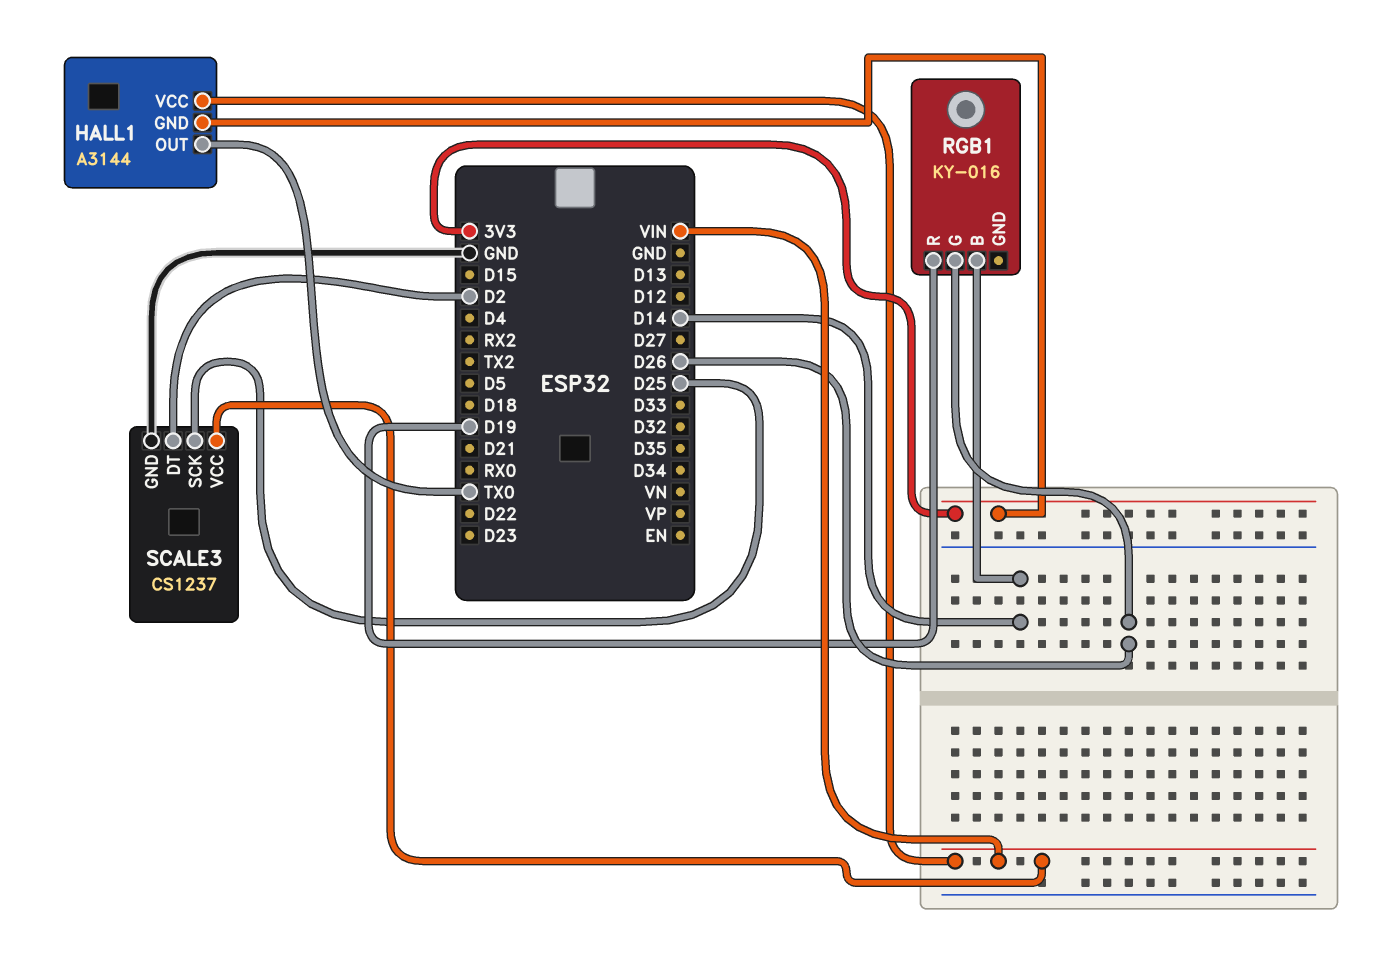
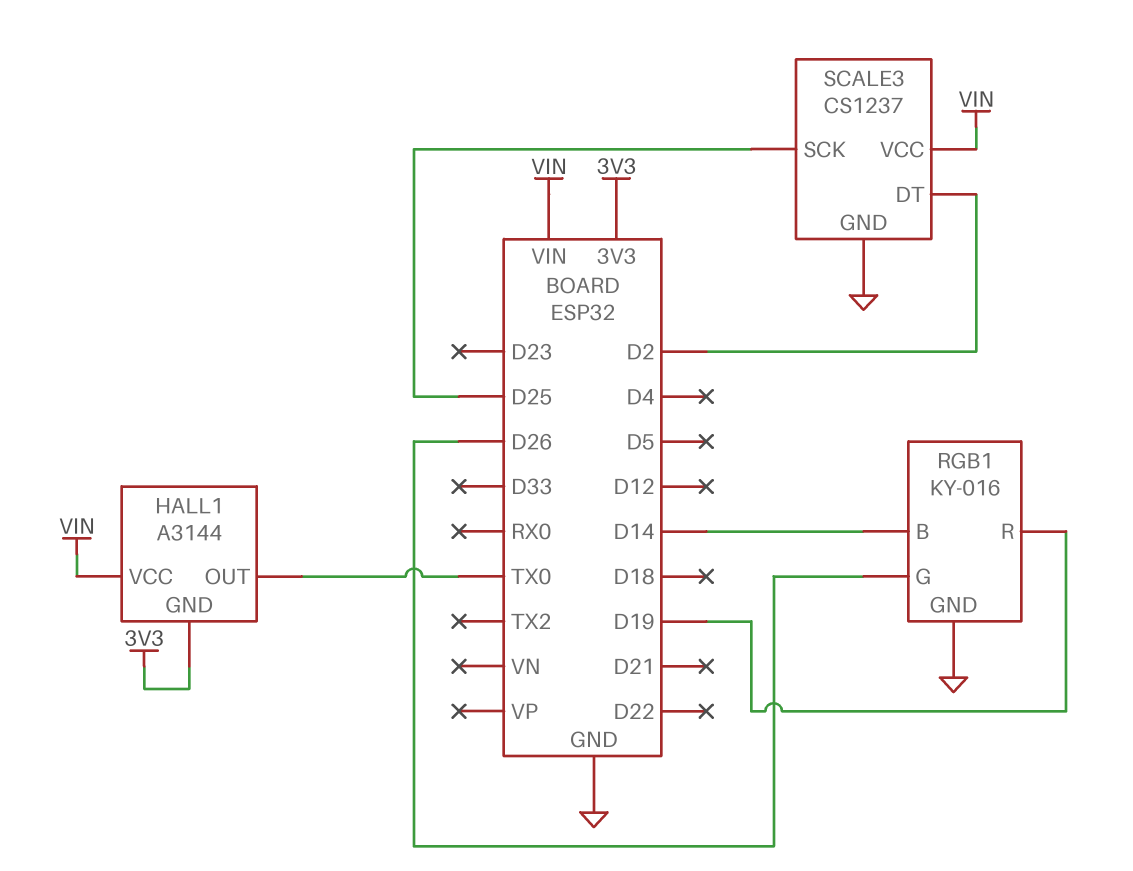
RGB1 pin GND: none -> GND

